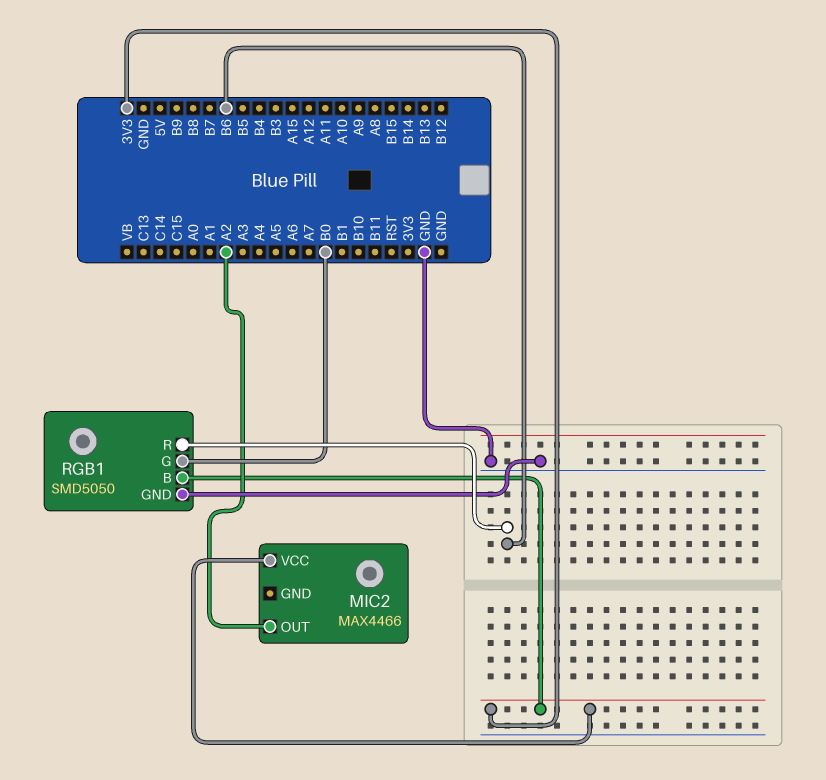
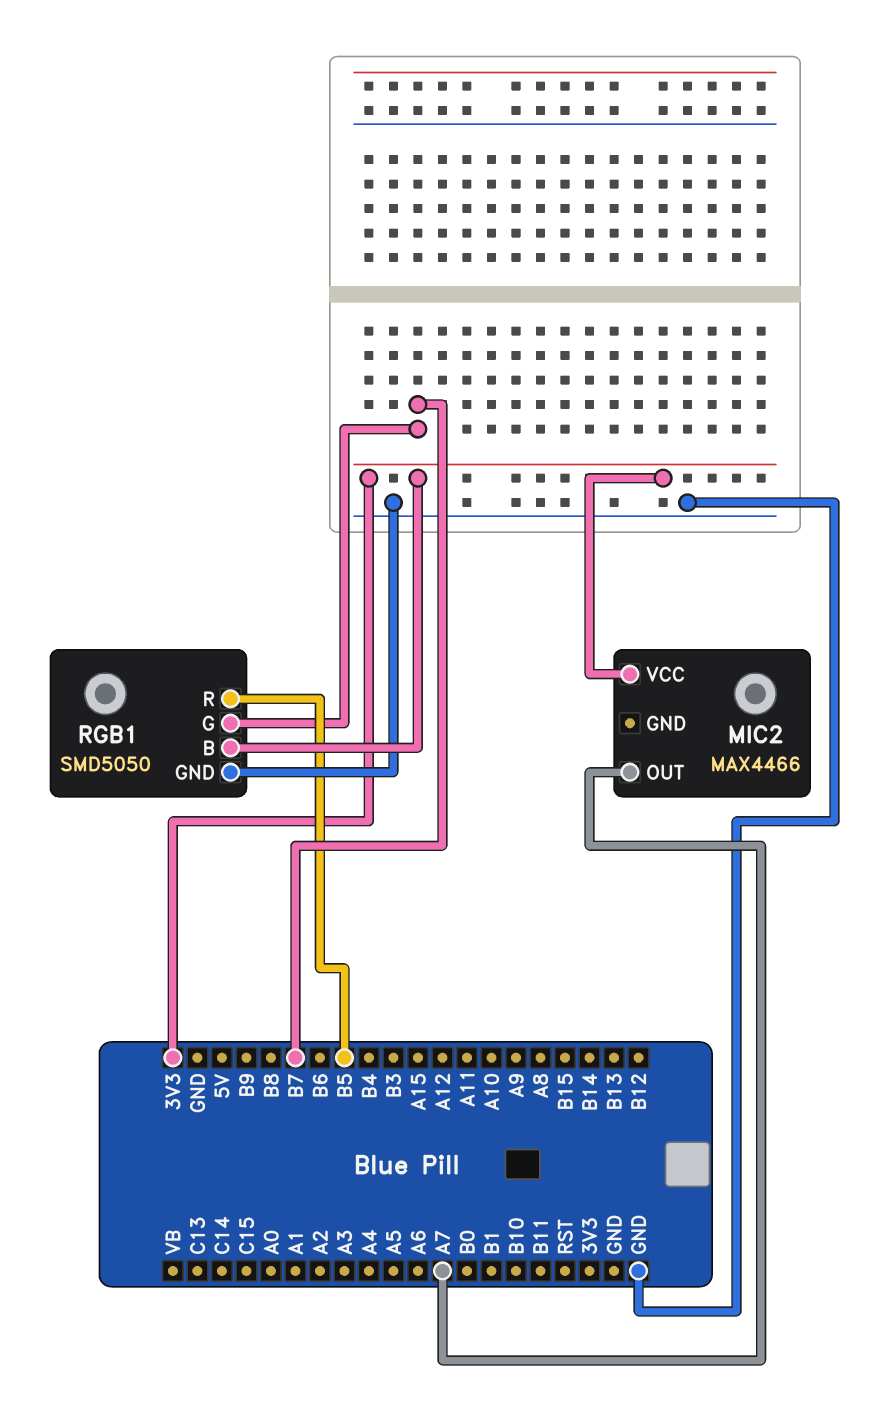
MIC2 pin OUT: A2 -> A7
RGB1 pin G: B0 -> B7
RGB1 pin R: B6 -> B5

